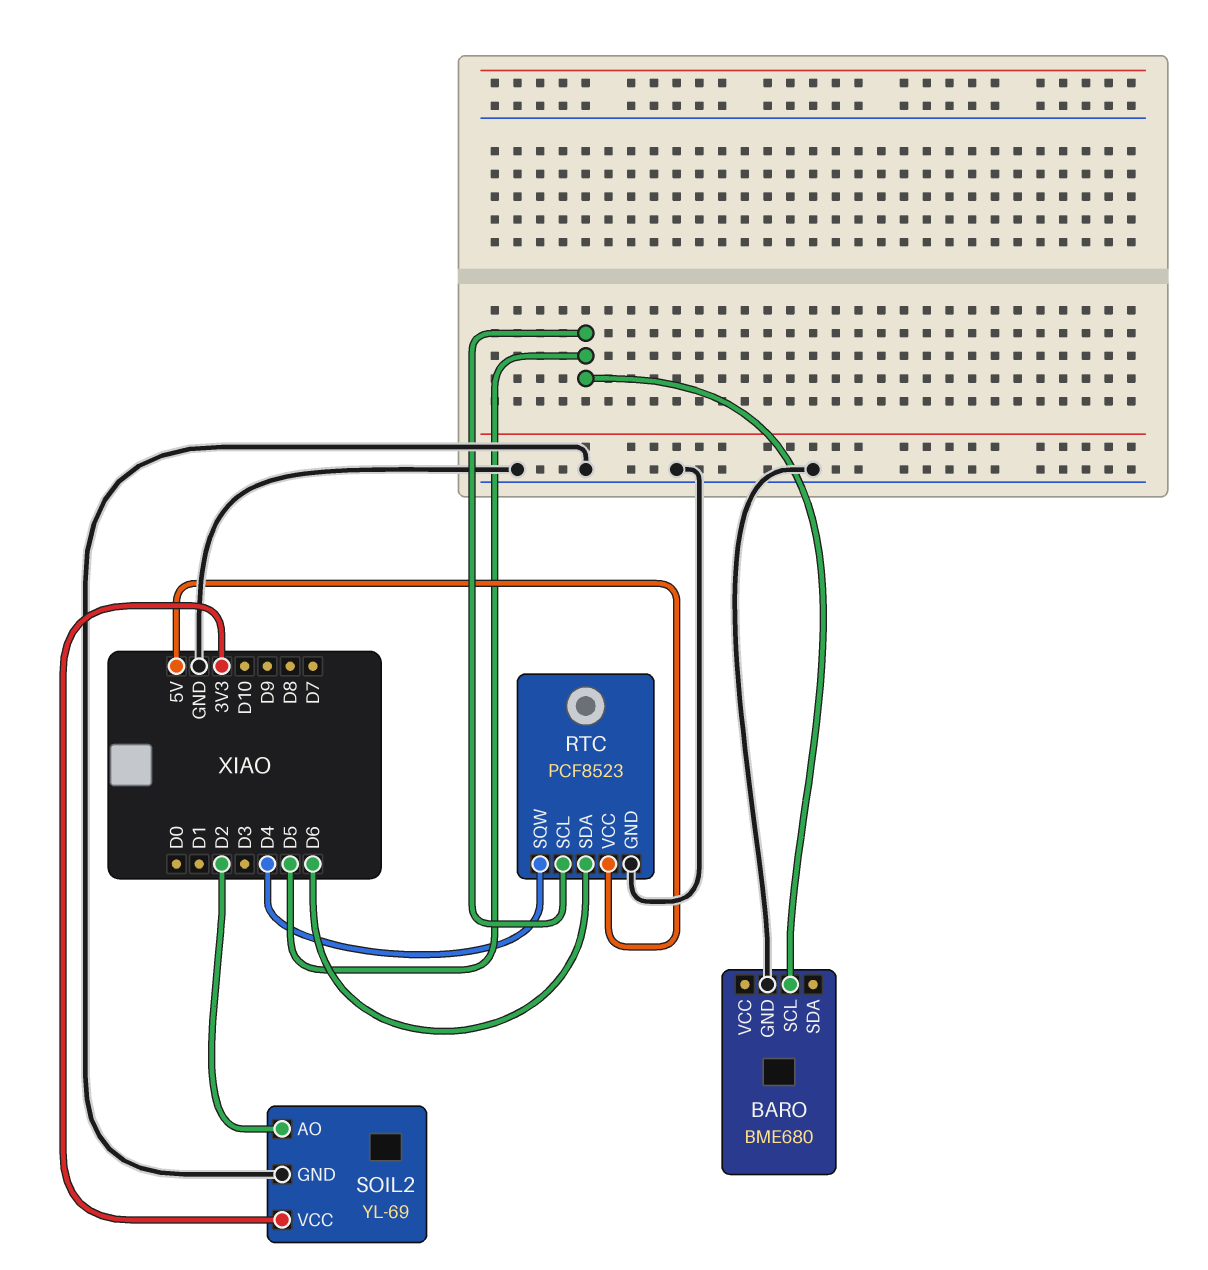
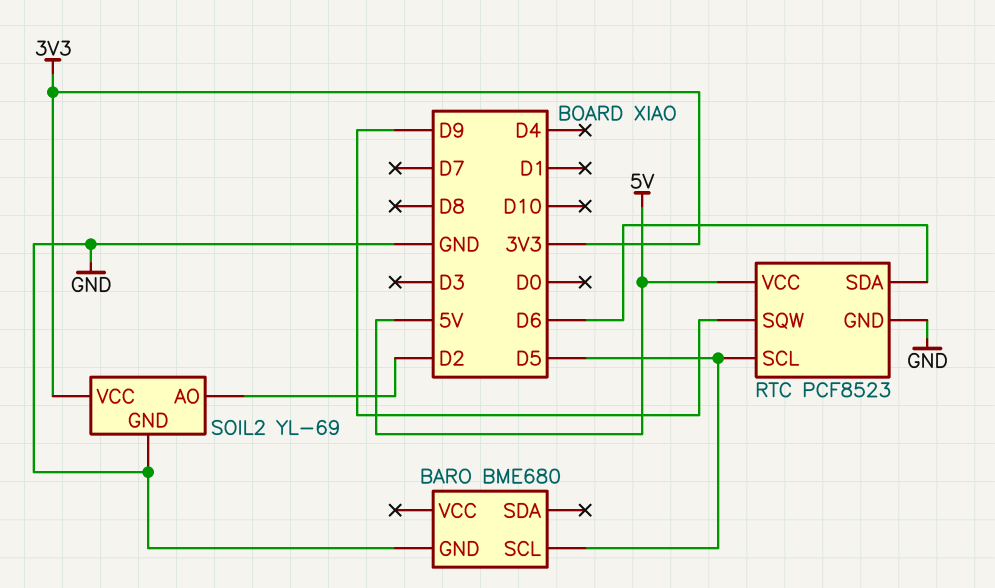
RTC pin SQW: D4 -> D9

